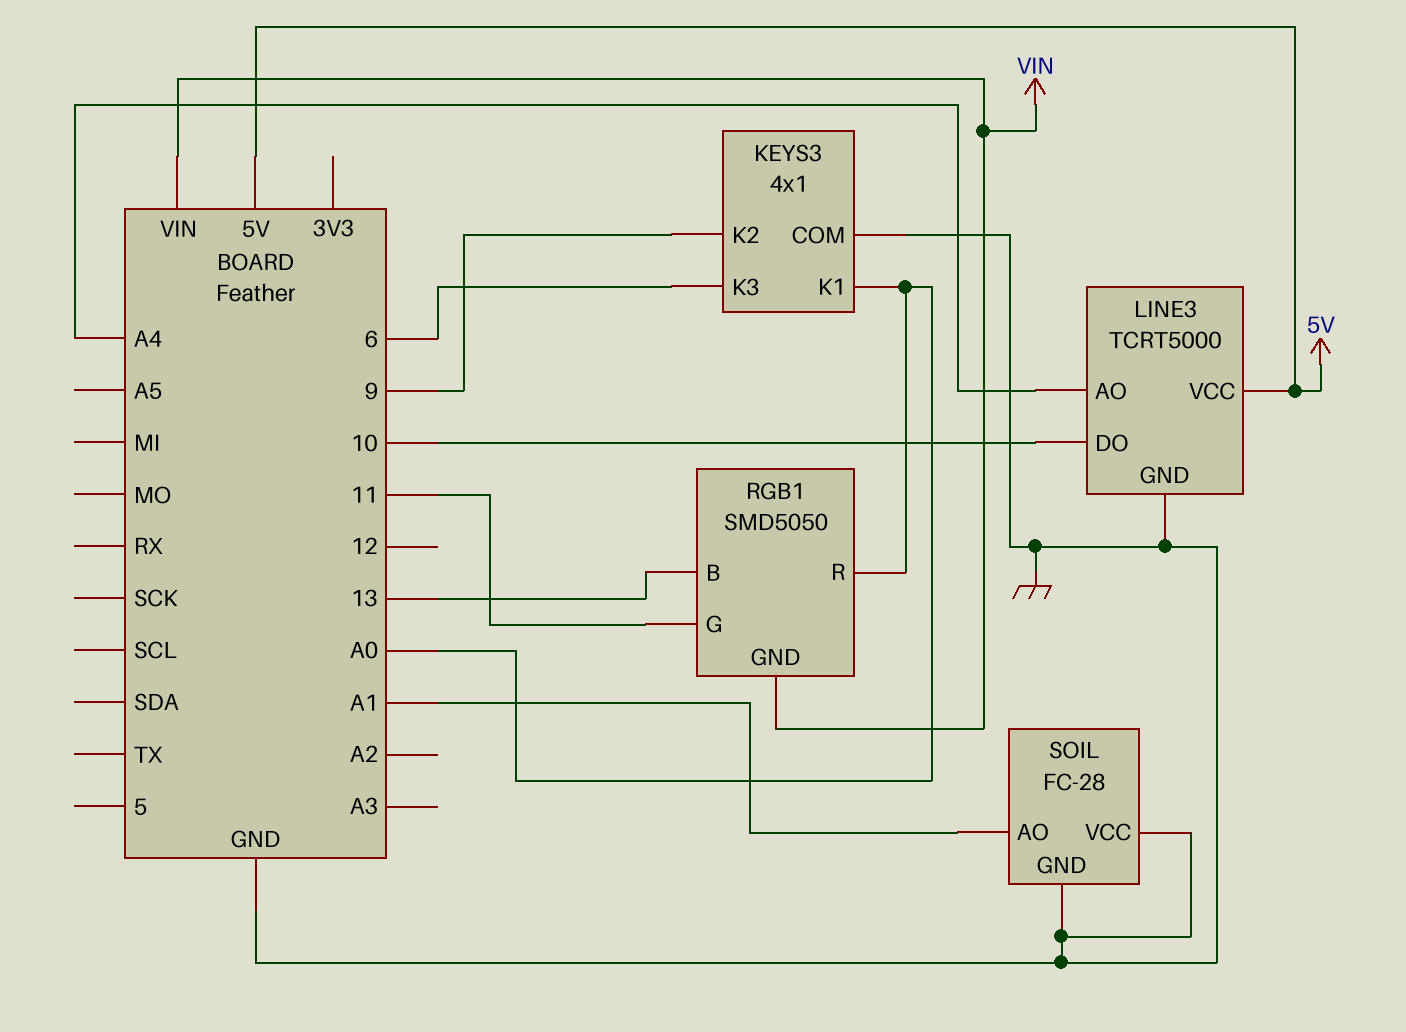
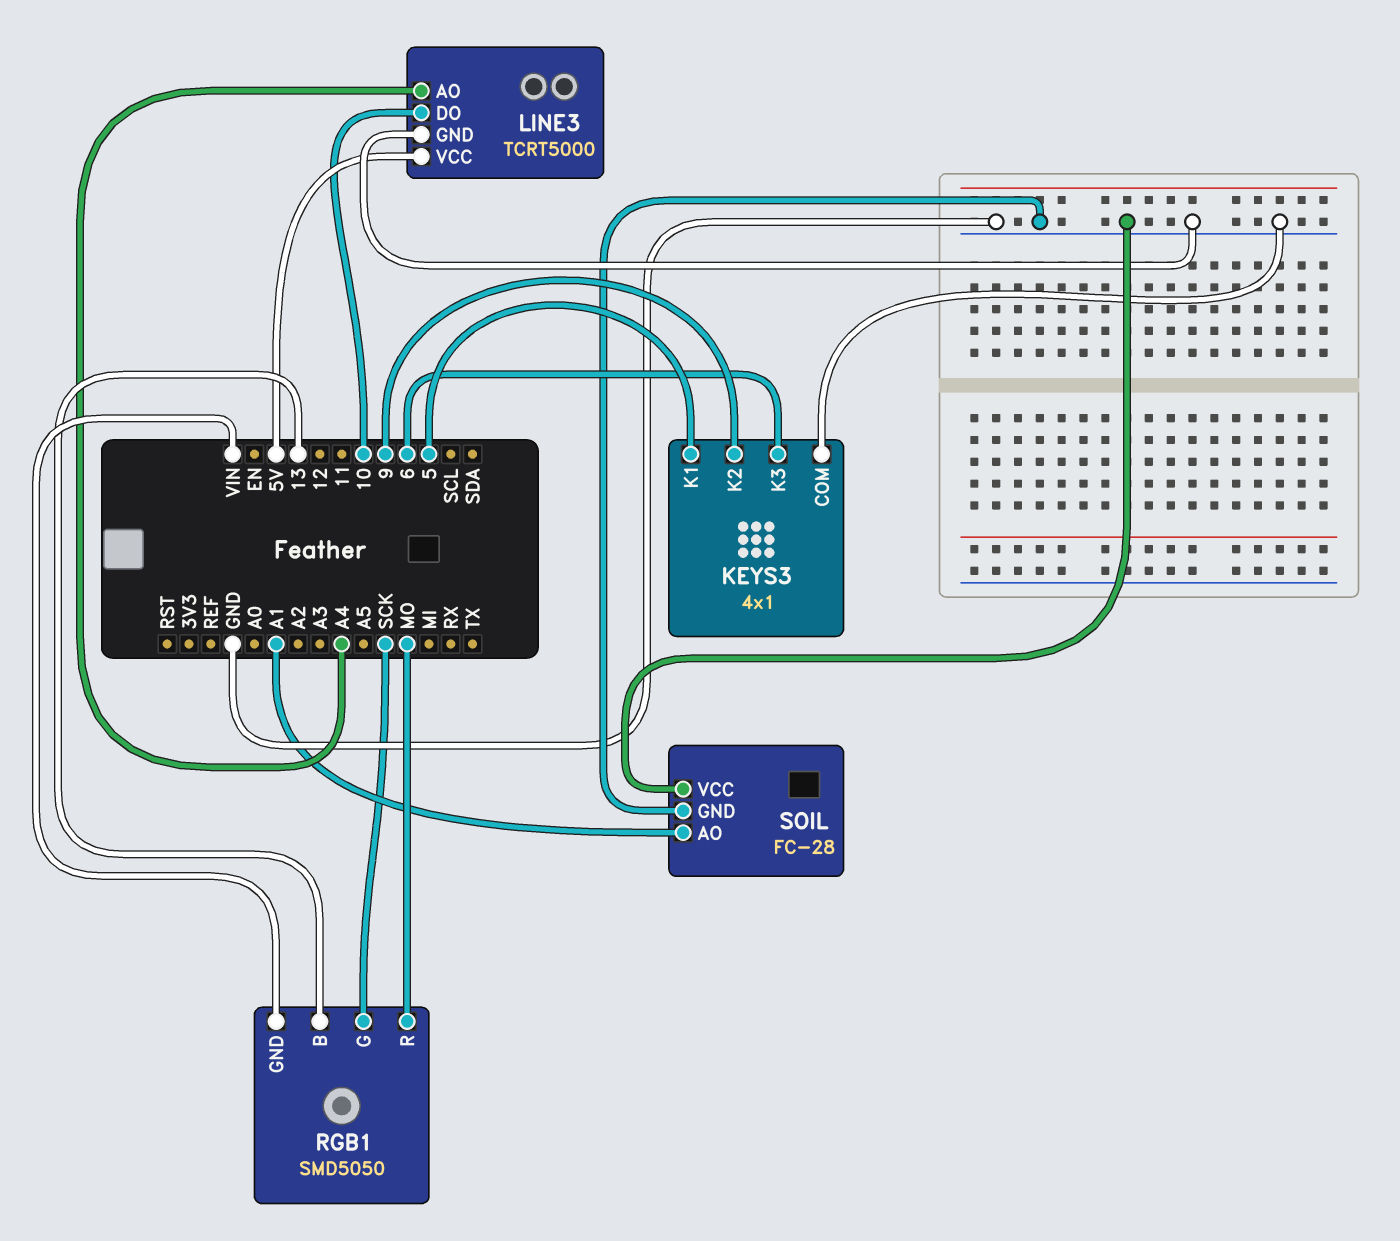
KEYS3 pin K1: A0 -> 5
RGB1 pin G: 11 -> SCK
RGB1 pin R: A0 -> MO

